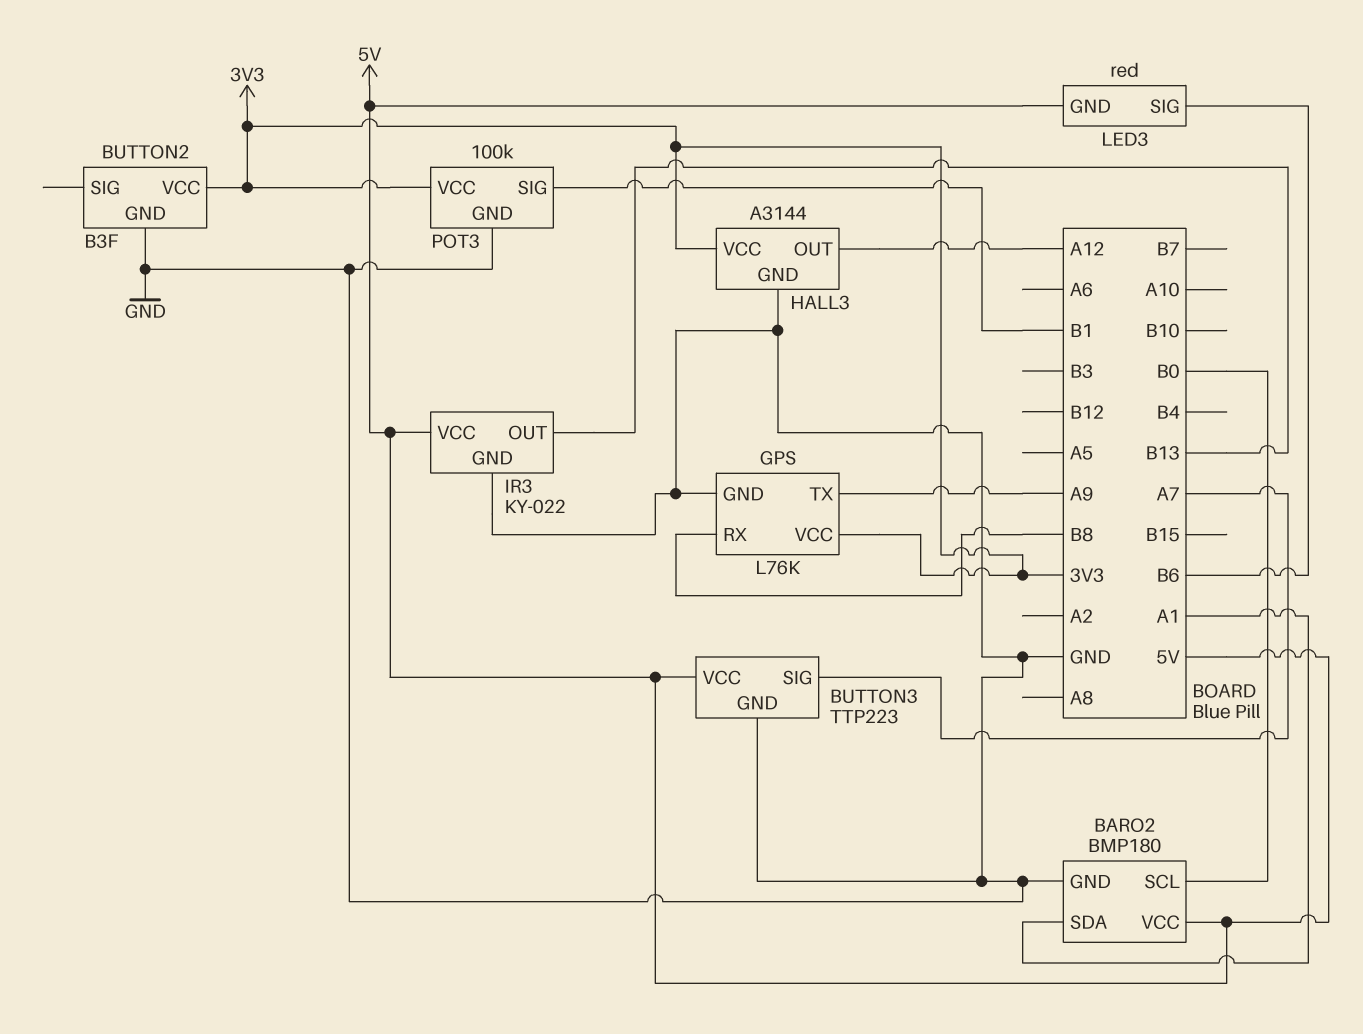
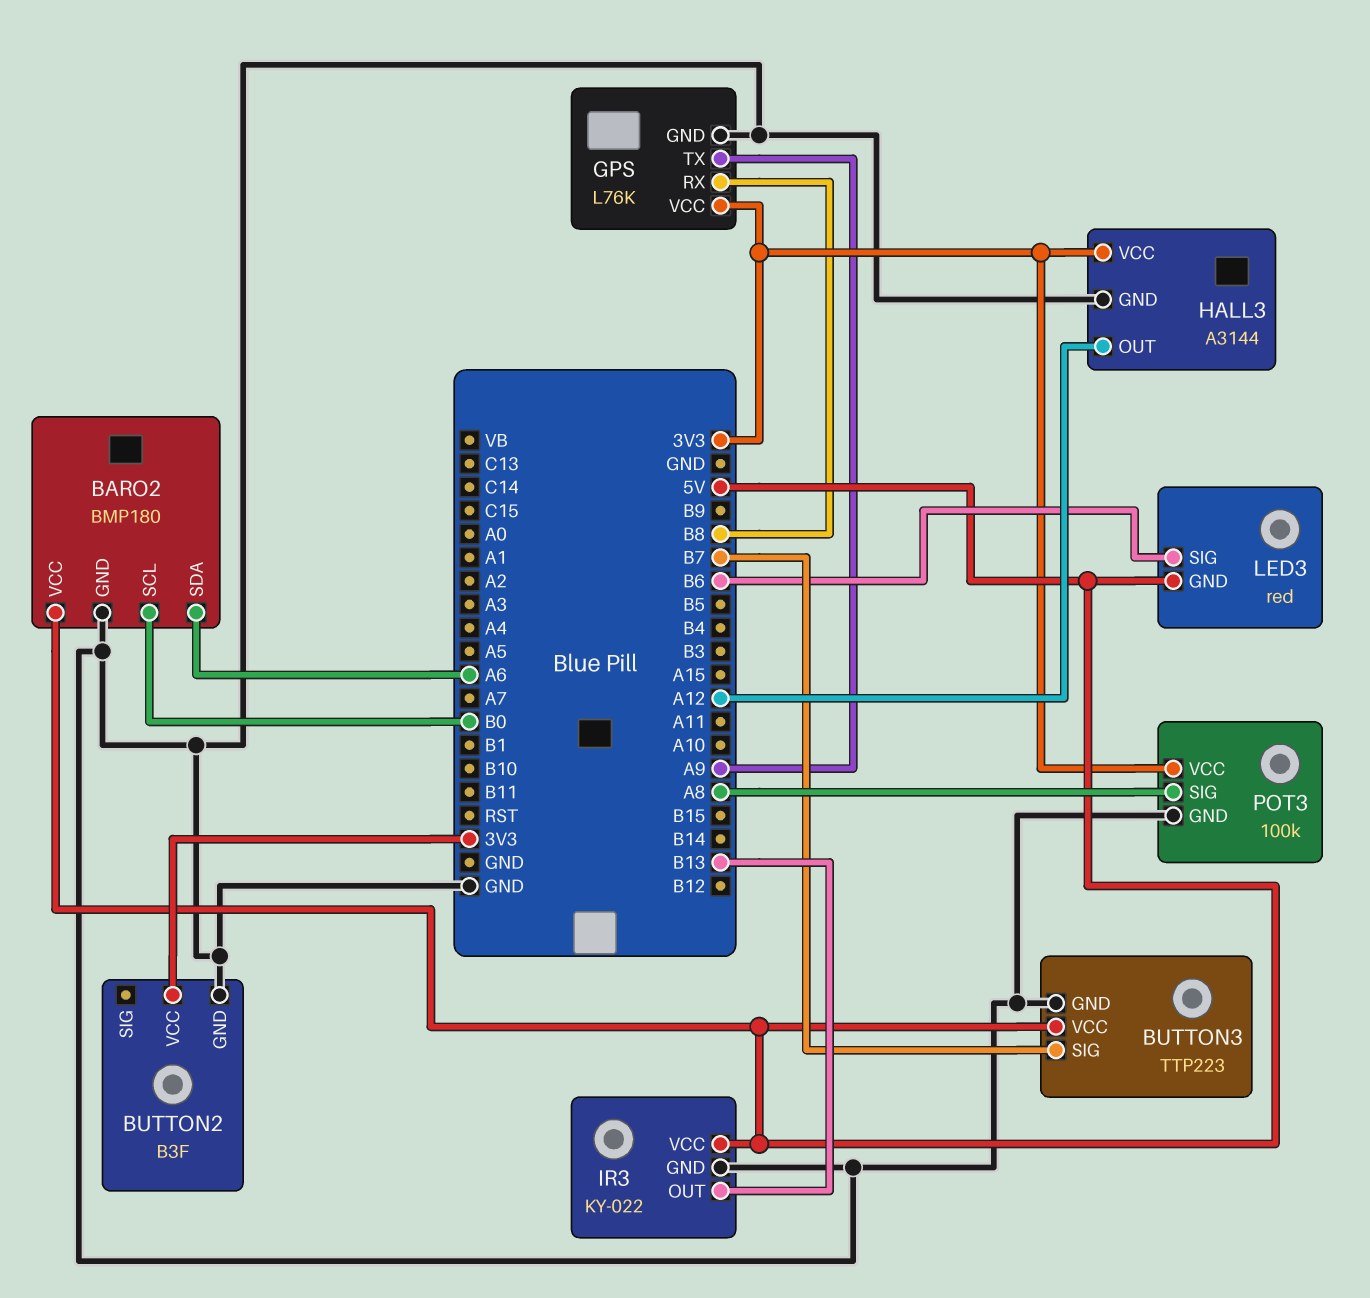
BARO2 pin SDA: A1 -> A6
BUTTON3 pin SIG: A7 -> B7
POT3 pin SIG: B1 -> A8

